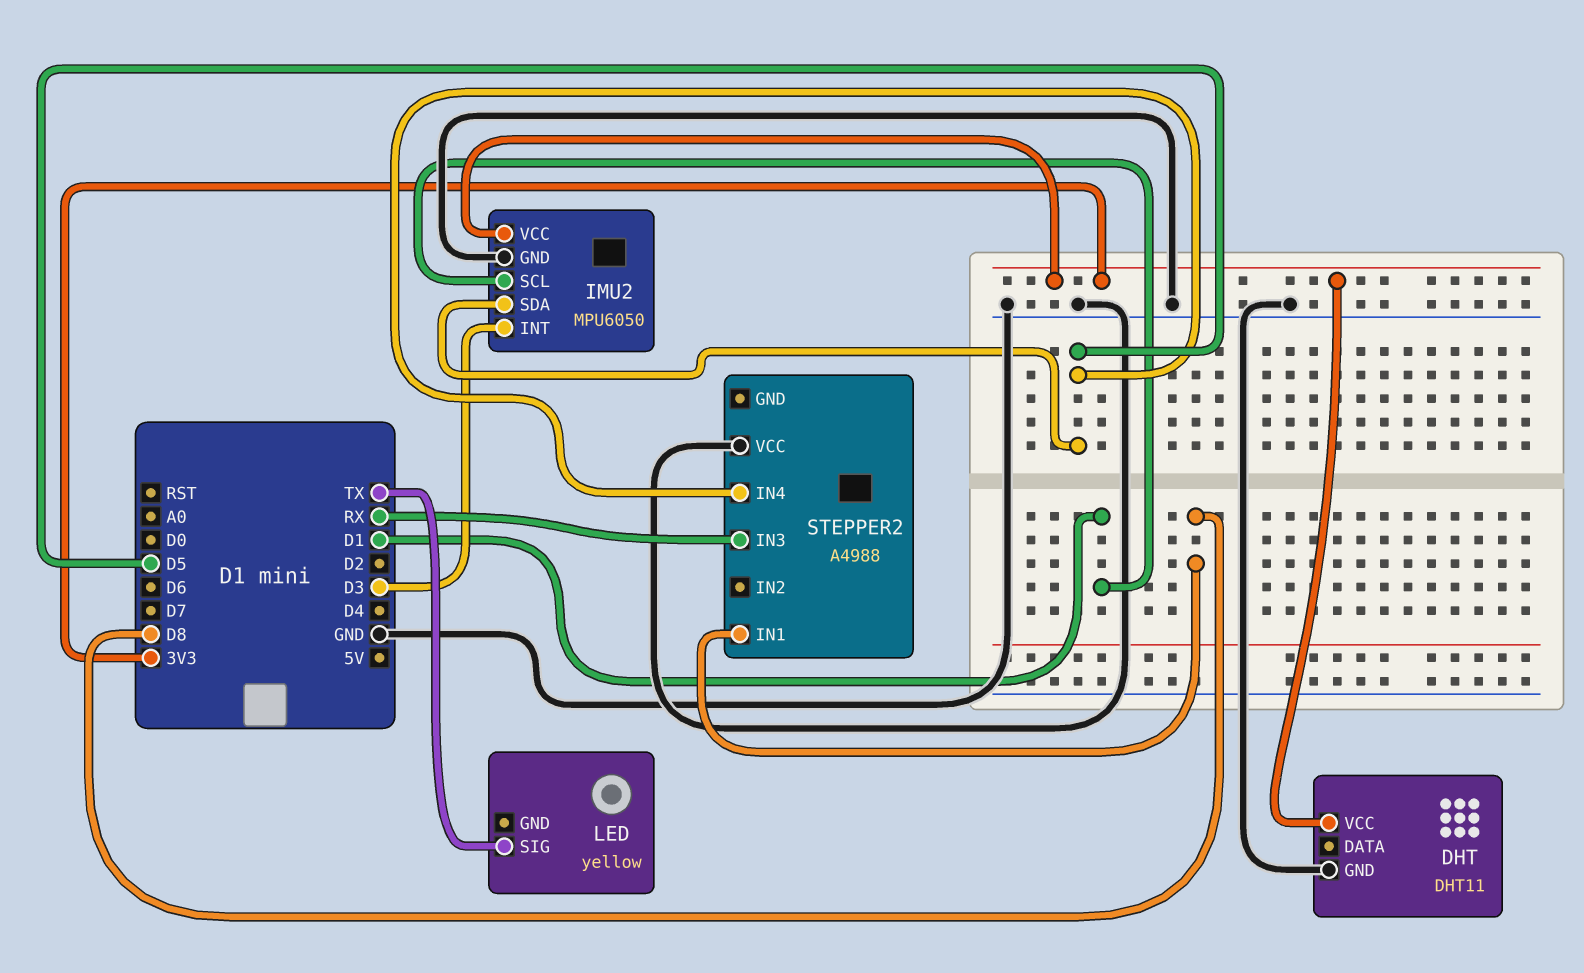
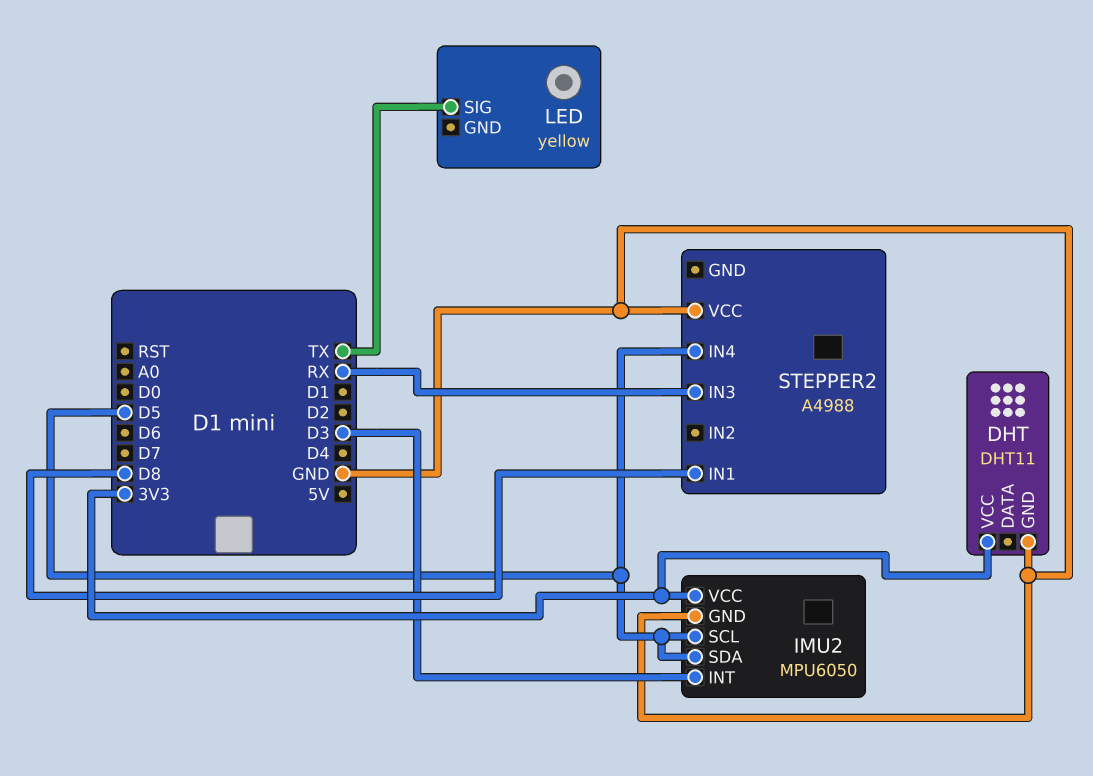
IMU2 pin SCL: D1 -> D5

